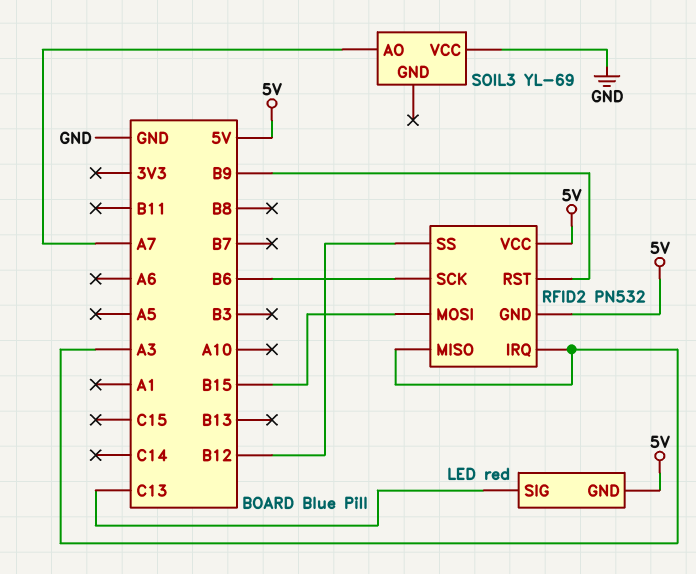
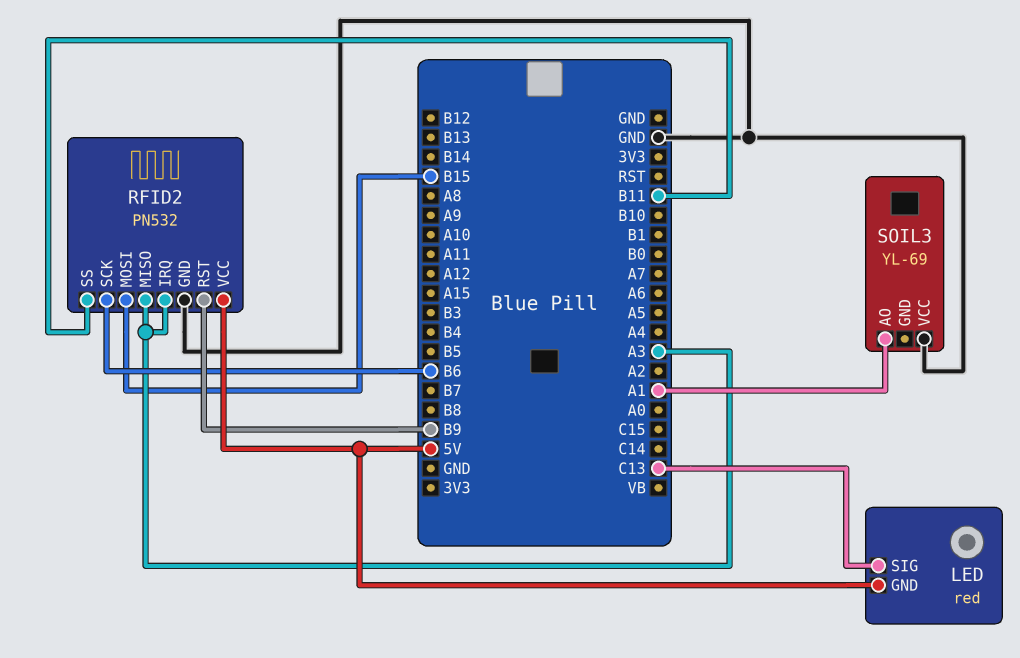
RFID2 pin GND: 5V -> GND
RFID2 pin SS: B12 -> B11
SOIL3 pin AO: A7 -> A1

